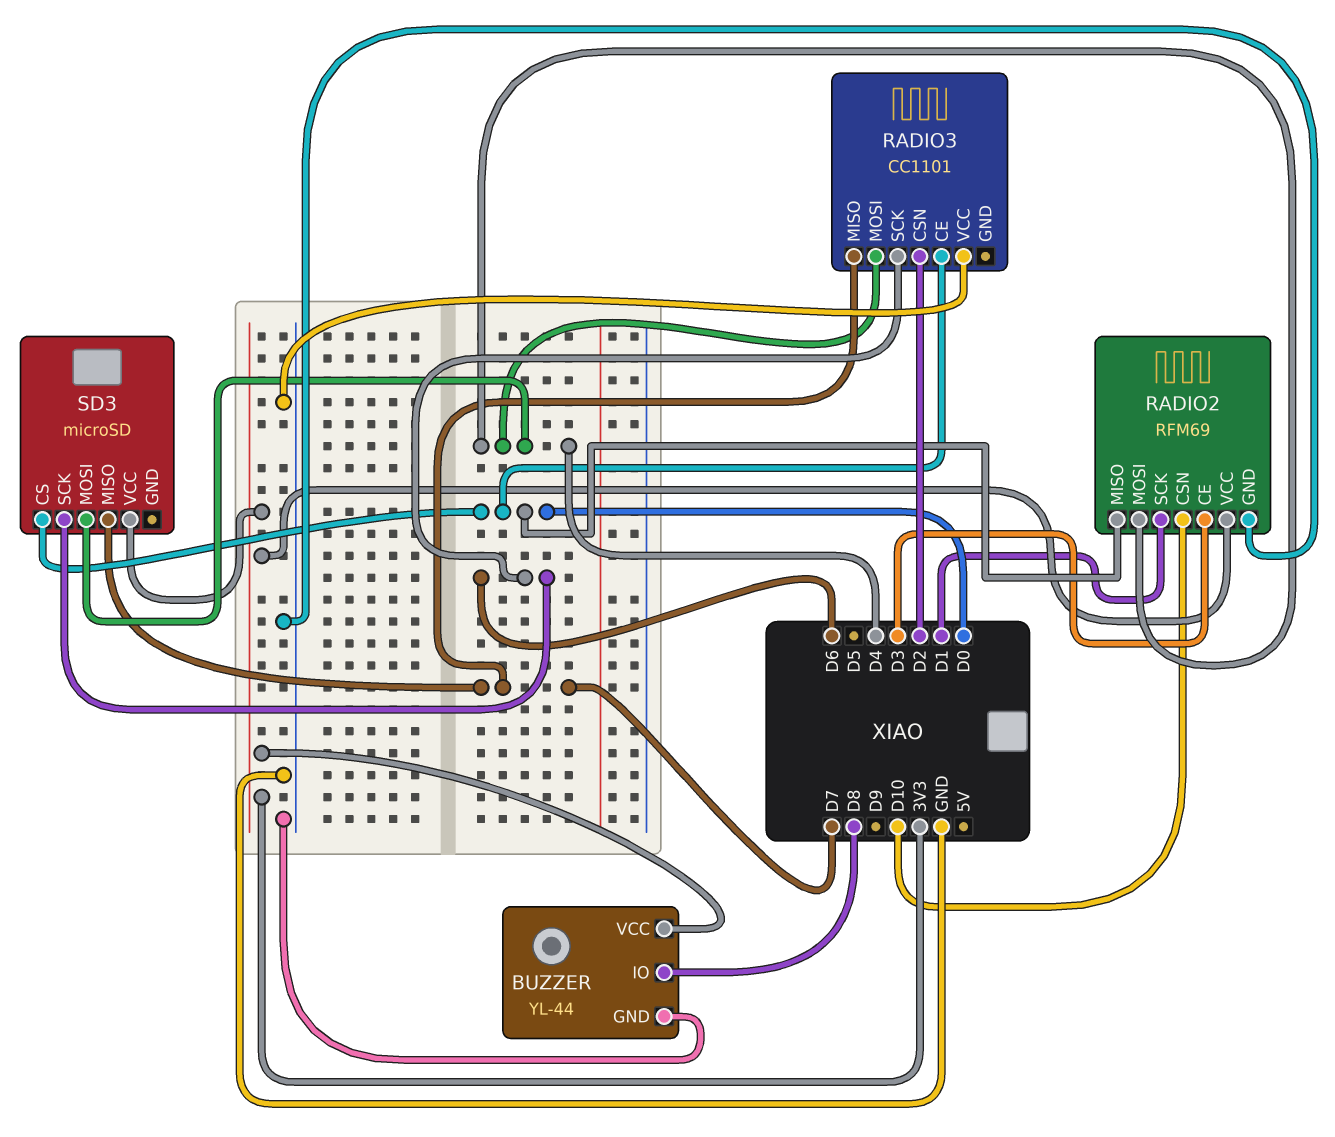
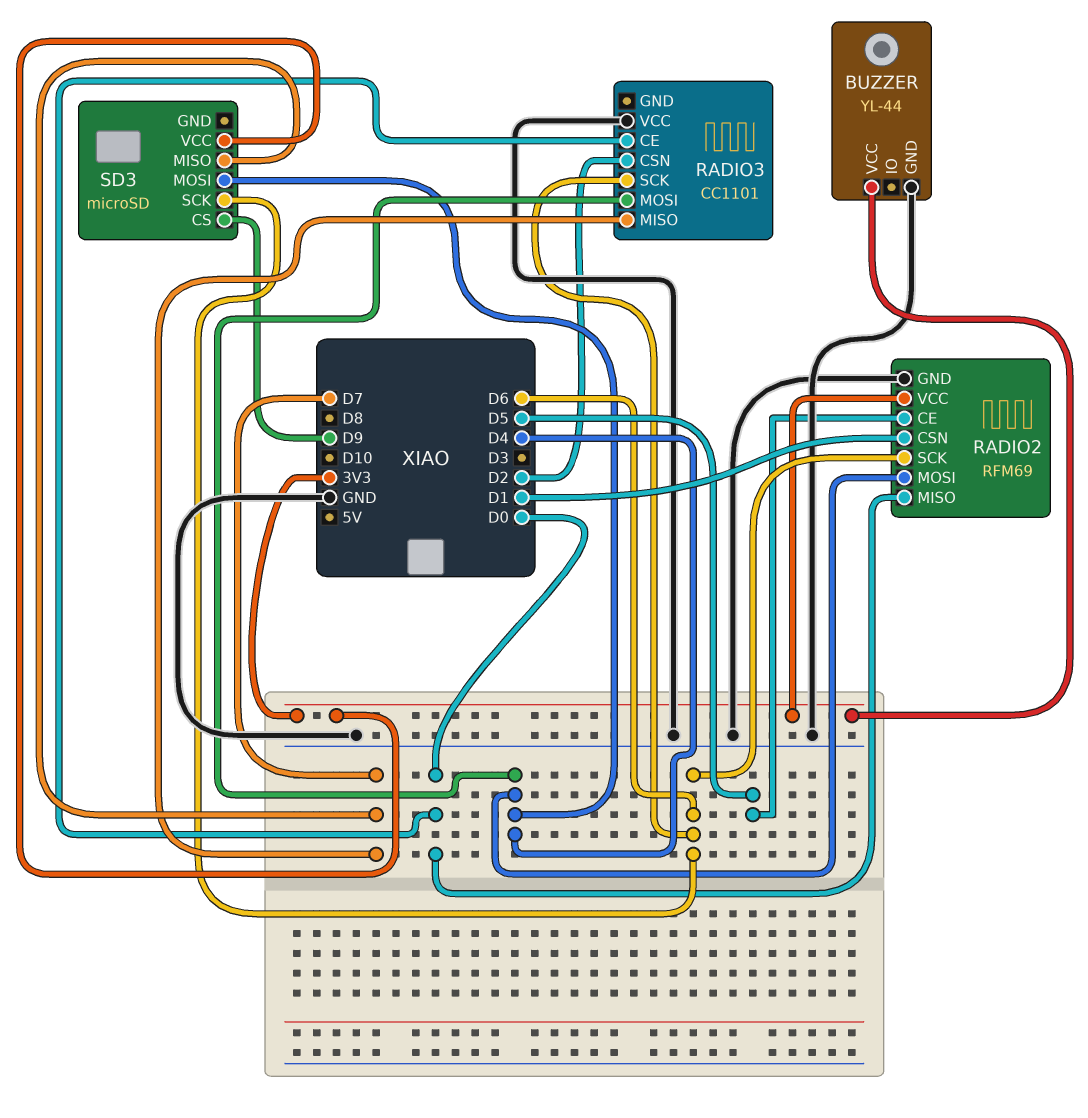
BUZZER pin IO: D8 -> none
RADIO2 pin CE: D3 -> D5
RADIO2 pin CSN: D10 -> D1
RADIO2 pin SCK: D1 -> D6
SD3 pin CS: D0 -> D9

